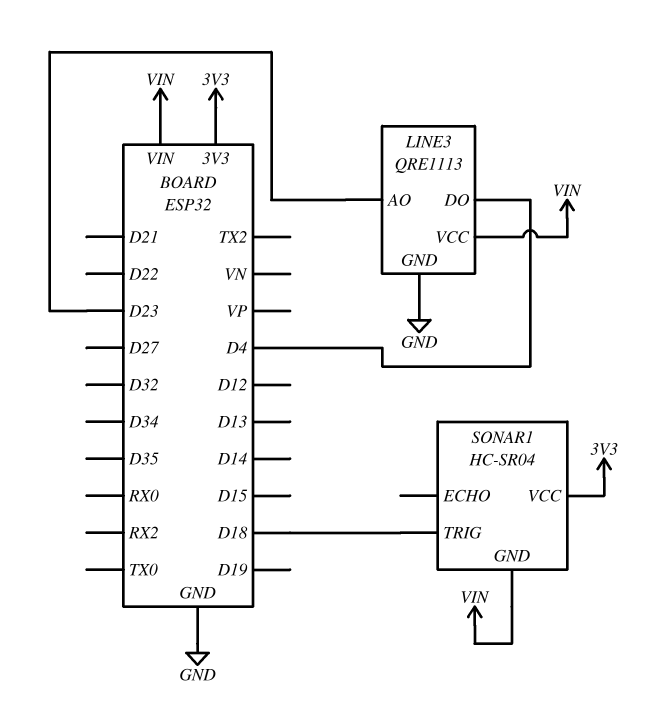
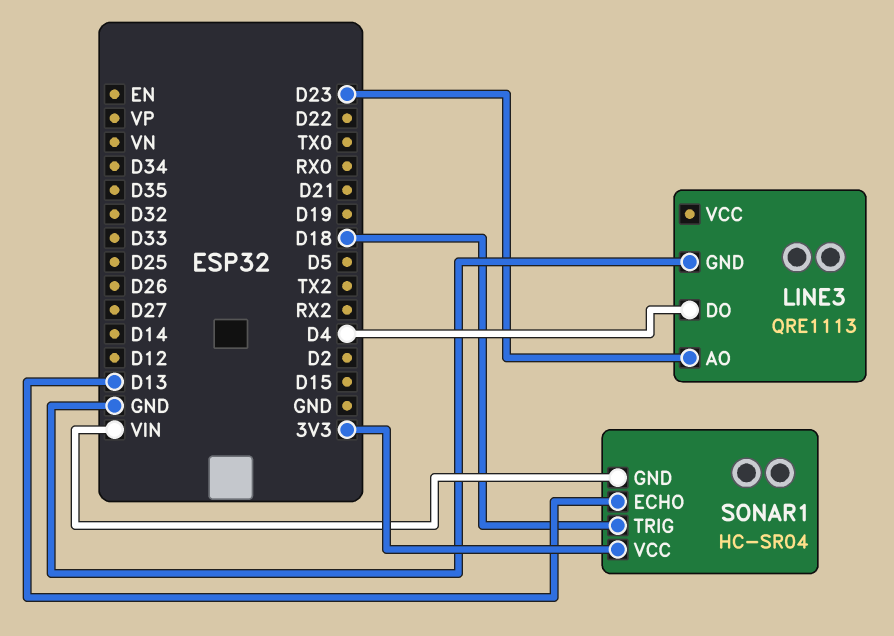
LINE3 pin VCC: VIN -> none
SONAR1 pin ECHO: none -> D13

